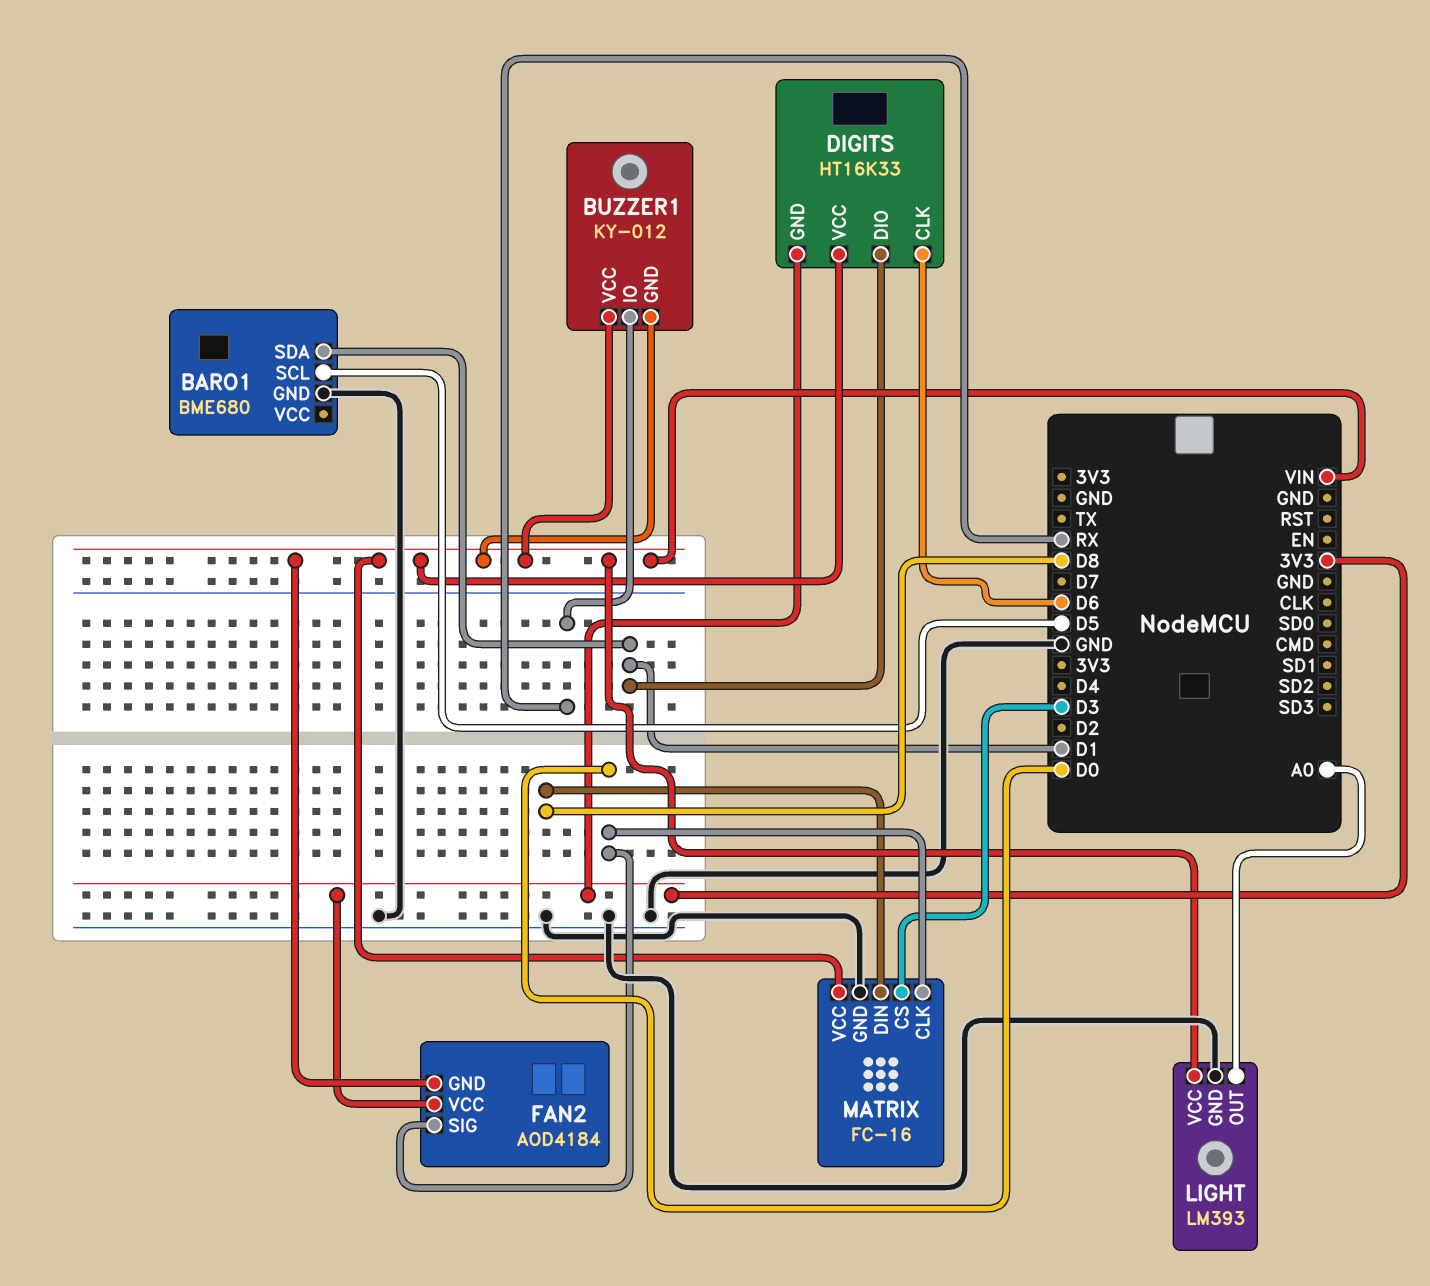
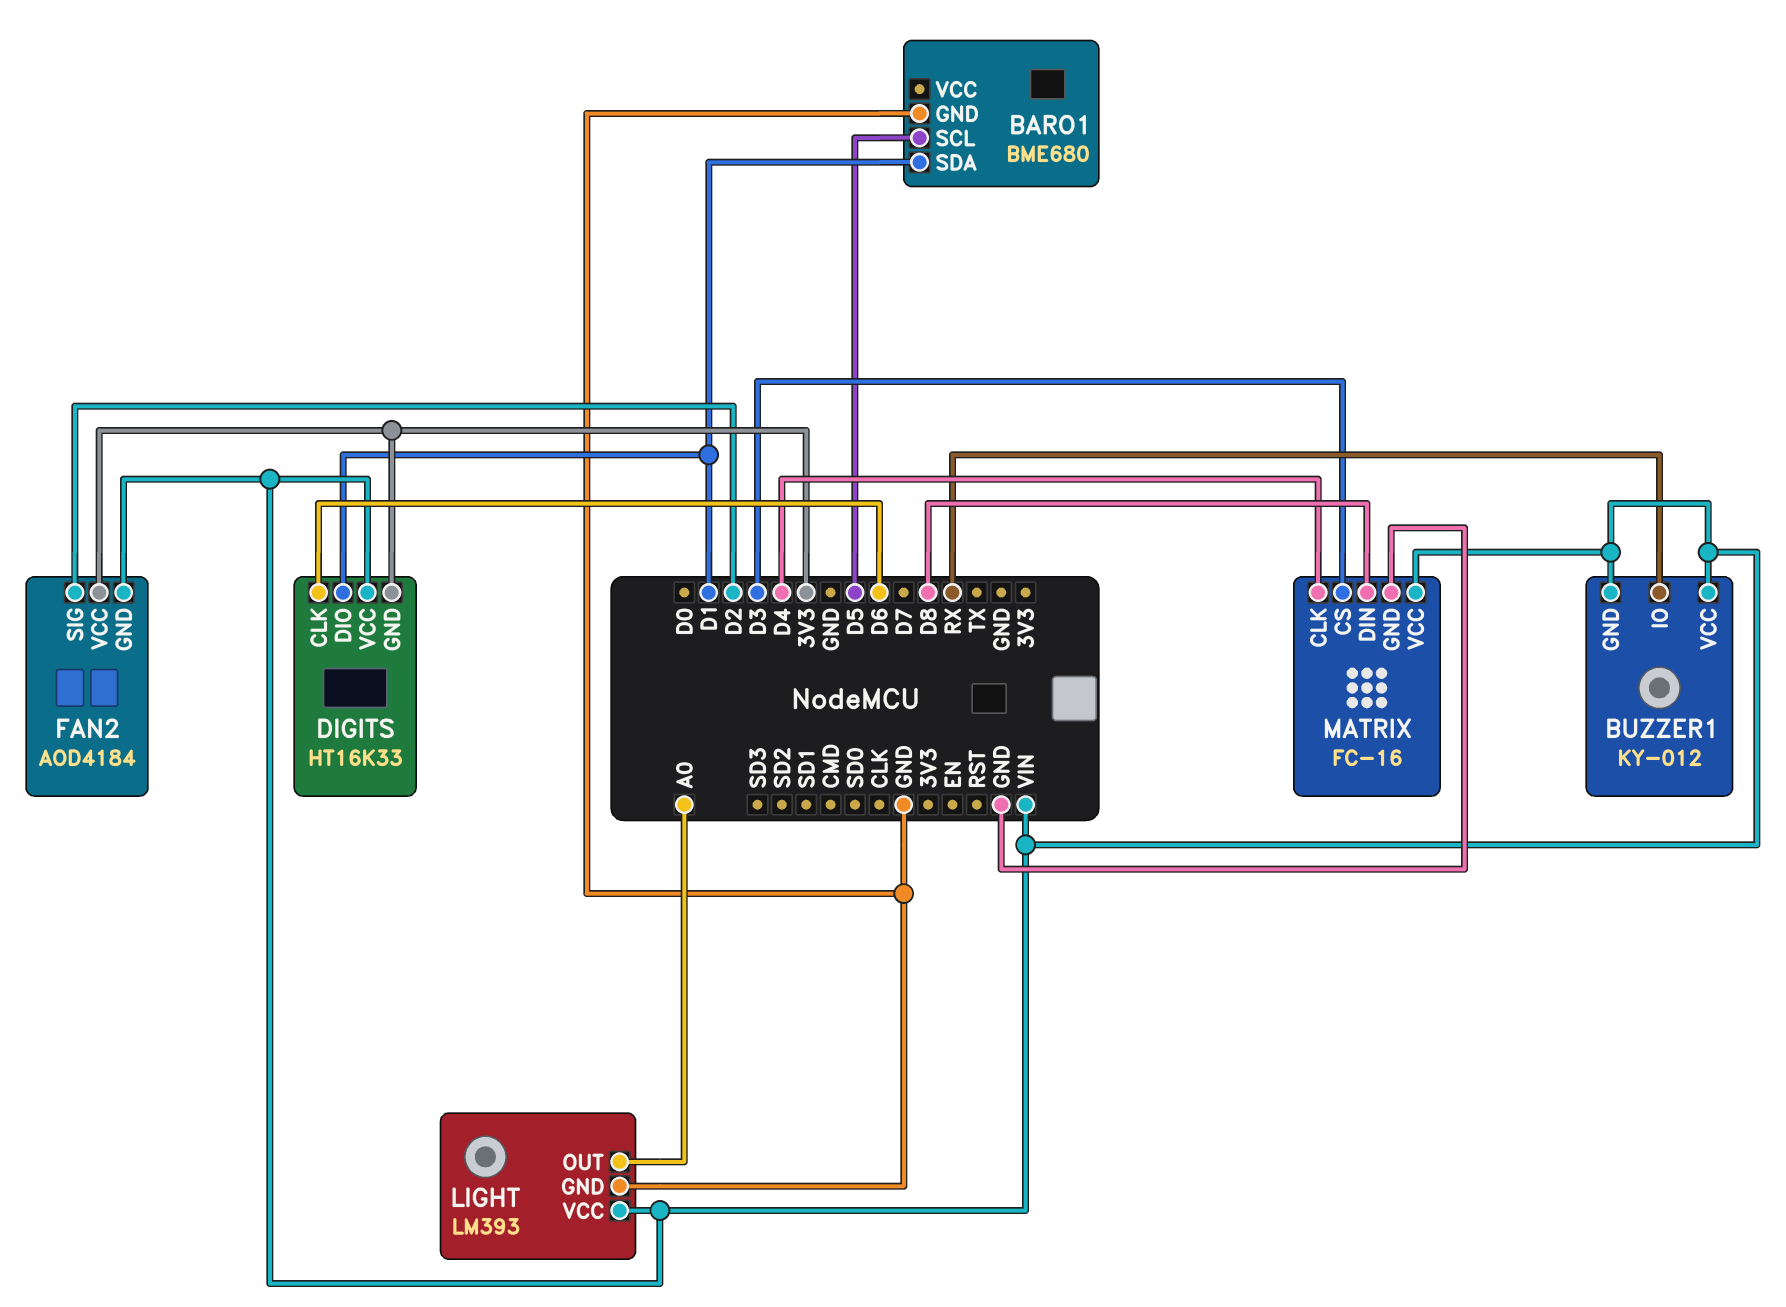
FAN2 pin SIG: D0 -> D2
MATRIX pin CLK: D0 -> D4

